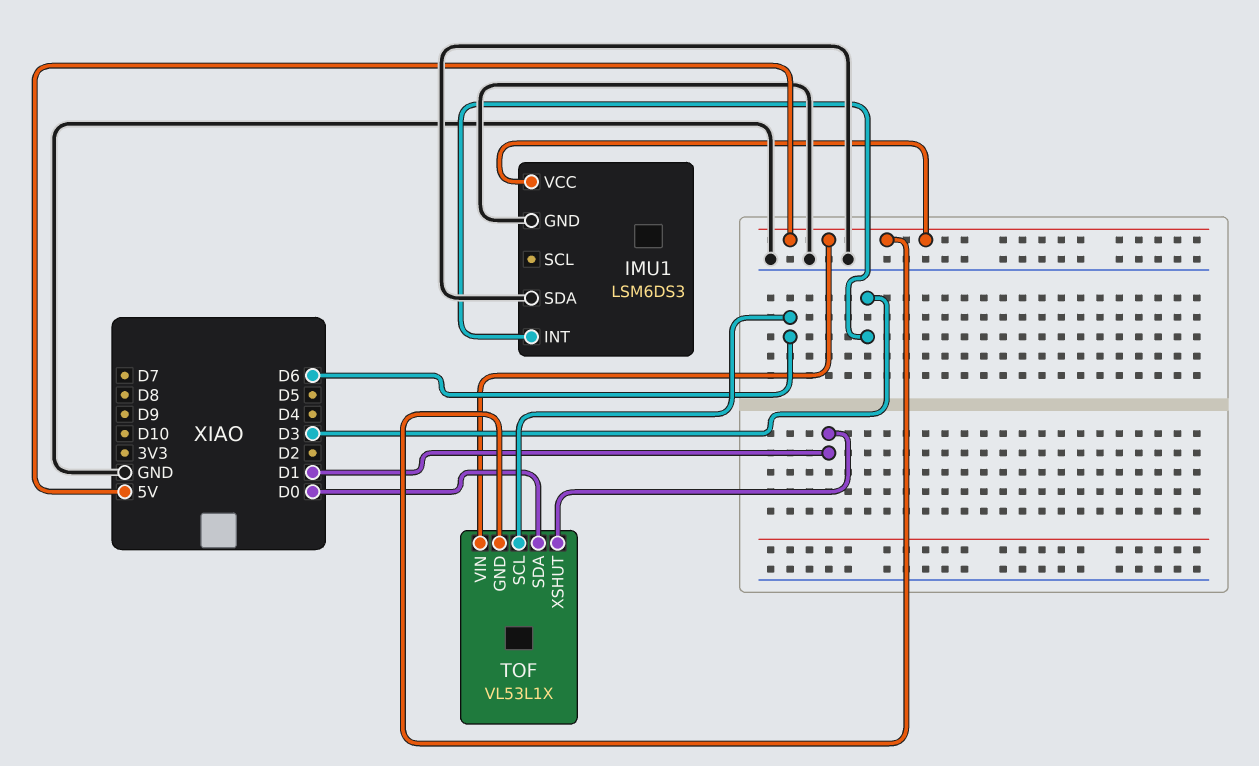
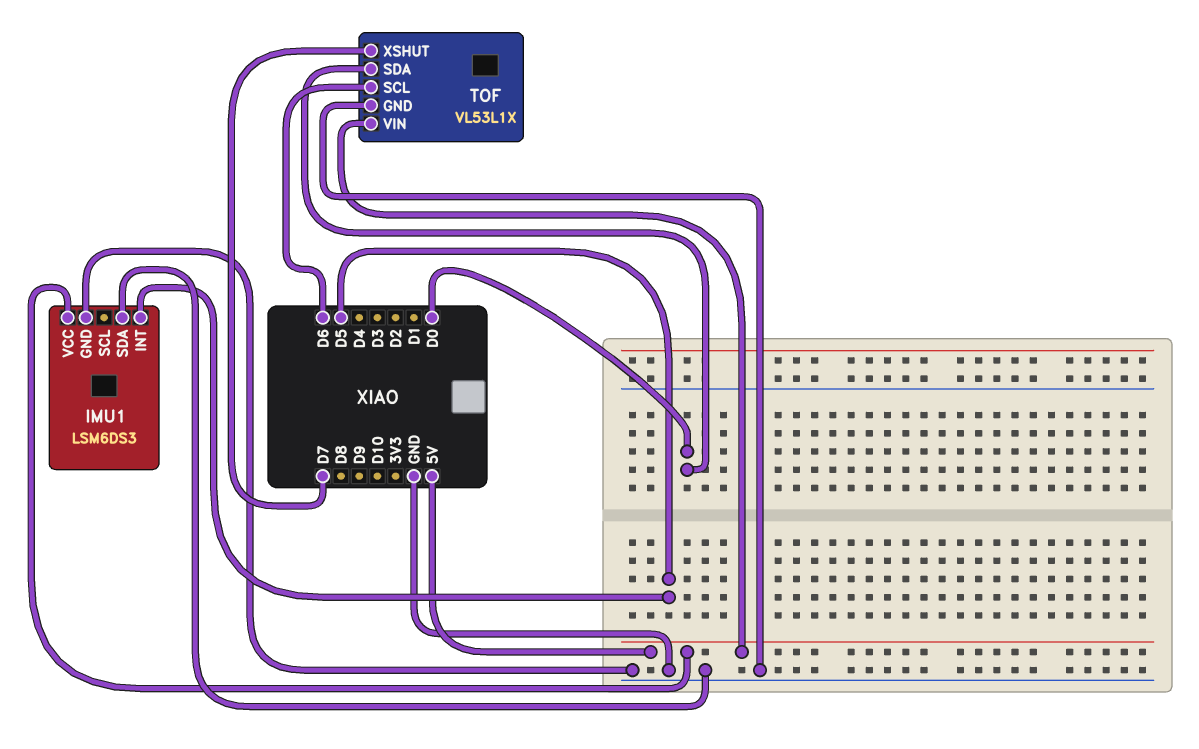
IMU1 pin INT: D3 -> D5
TOF pin GND: 5V -> GND
TOF pin XSHUT: D1 -> D7

